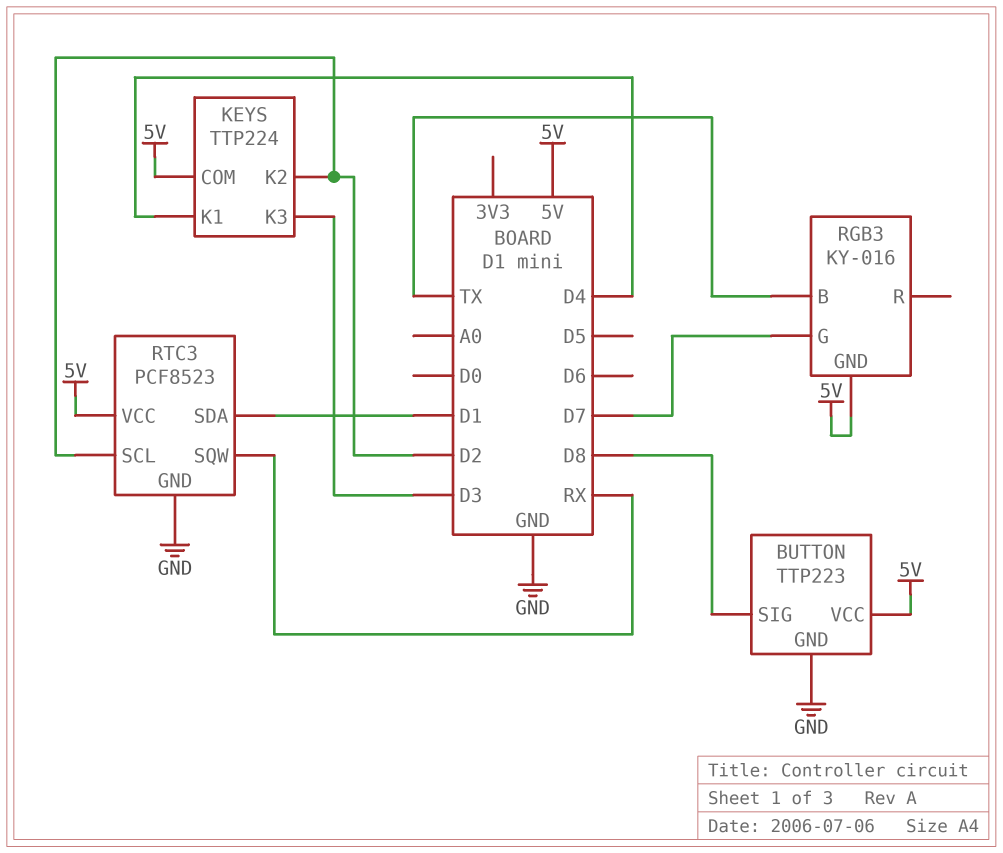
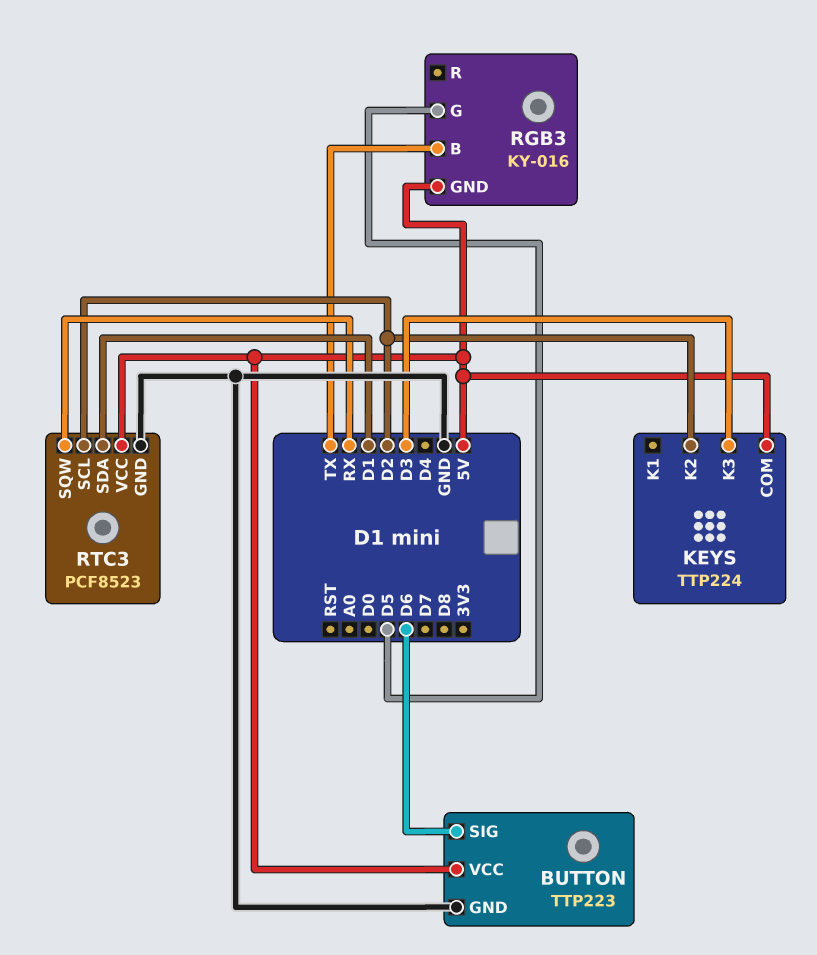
BUTTON pin SIG: D8 -> D6
KEYS pin K1: D4 -> none
RGB3 pin G: D7 -> D5

